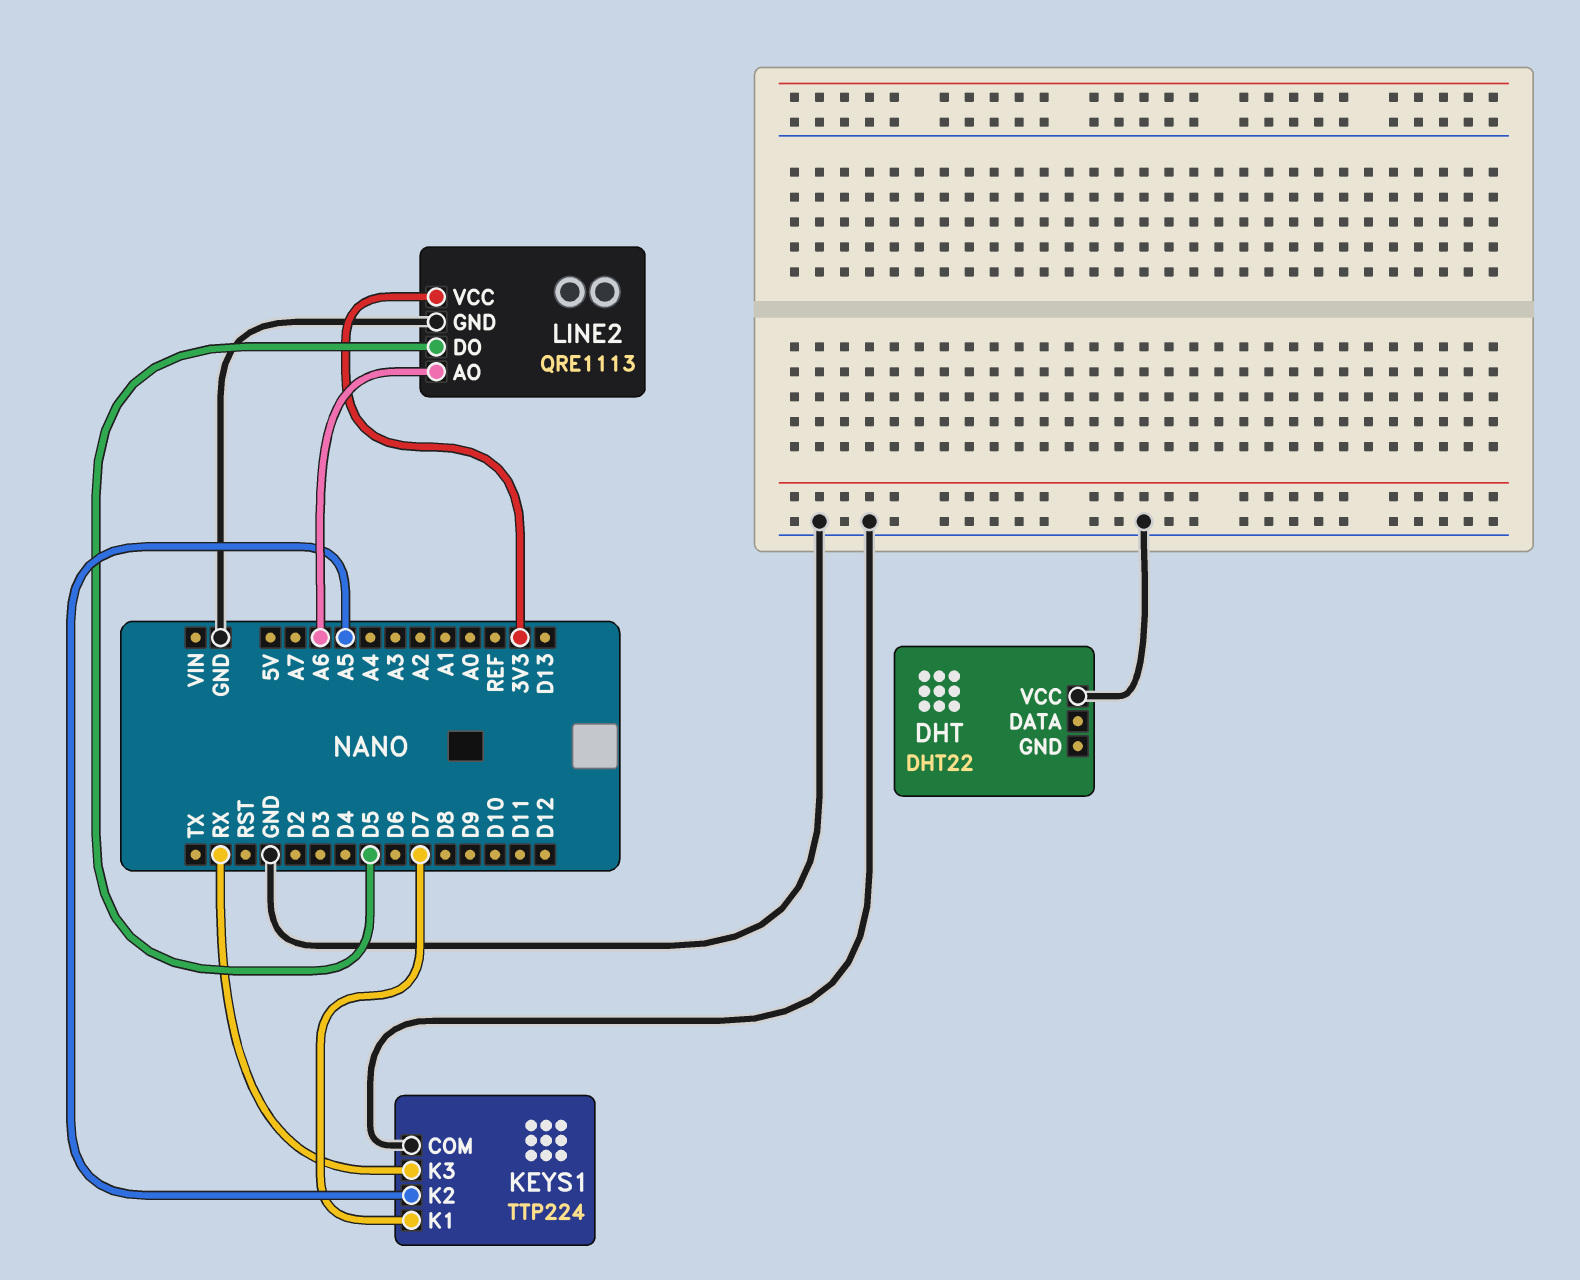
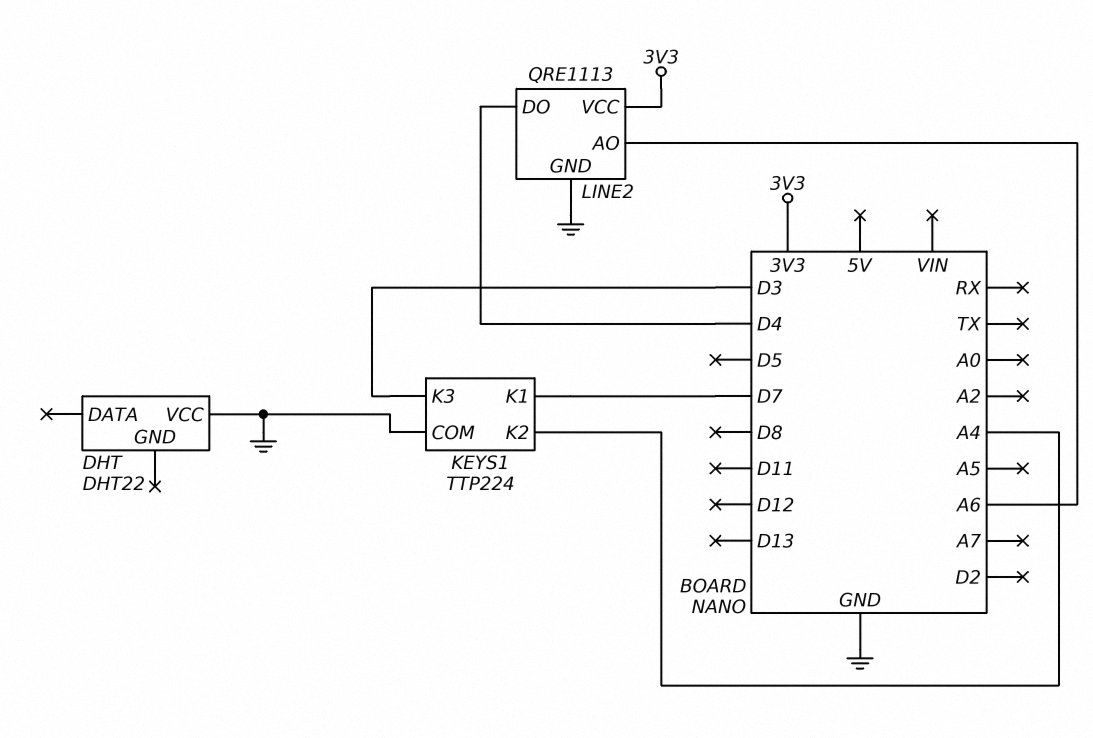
KEYS1 pin K2: A5 -> A4
KEYS1 pin K3: RX -> D3
LINE2 pin DO: D5 -> D4

